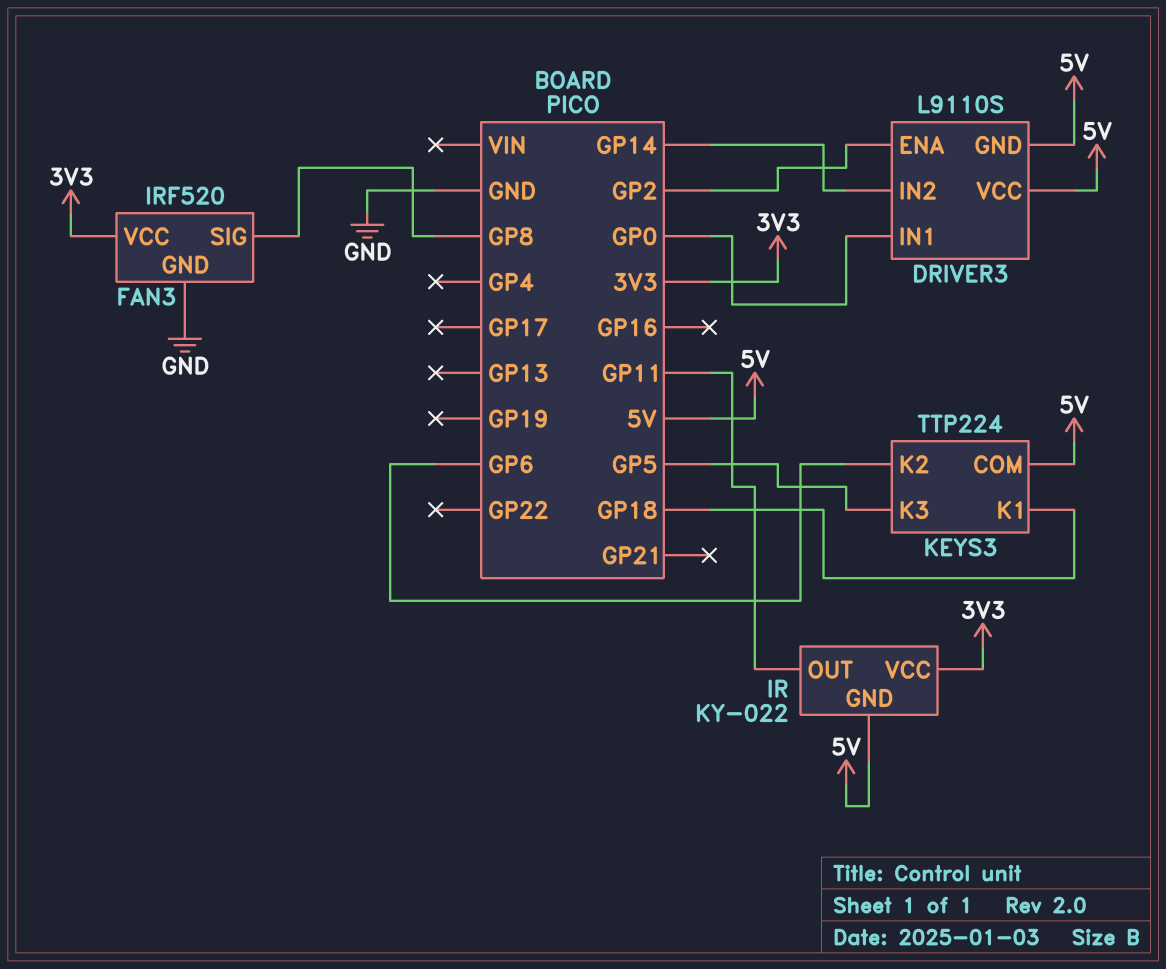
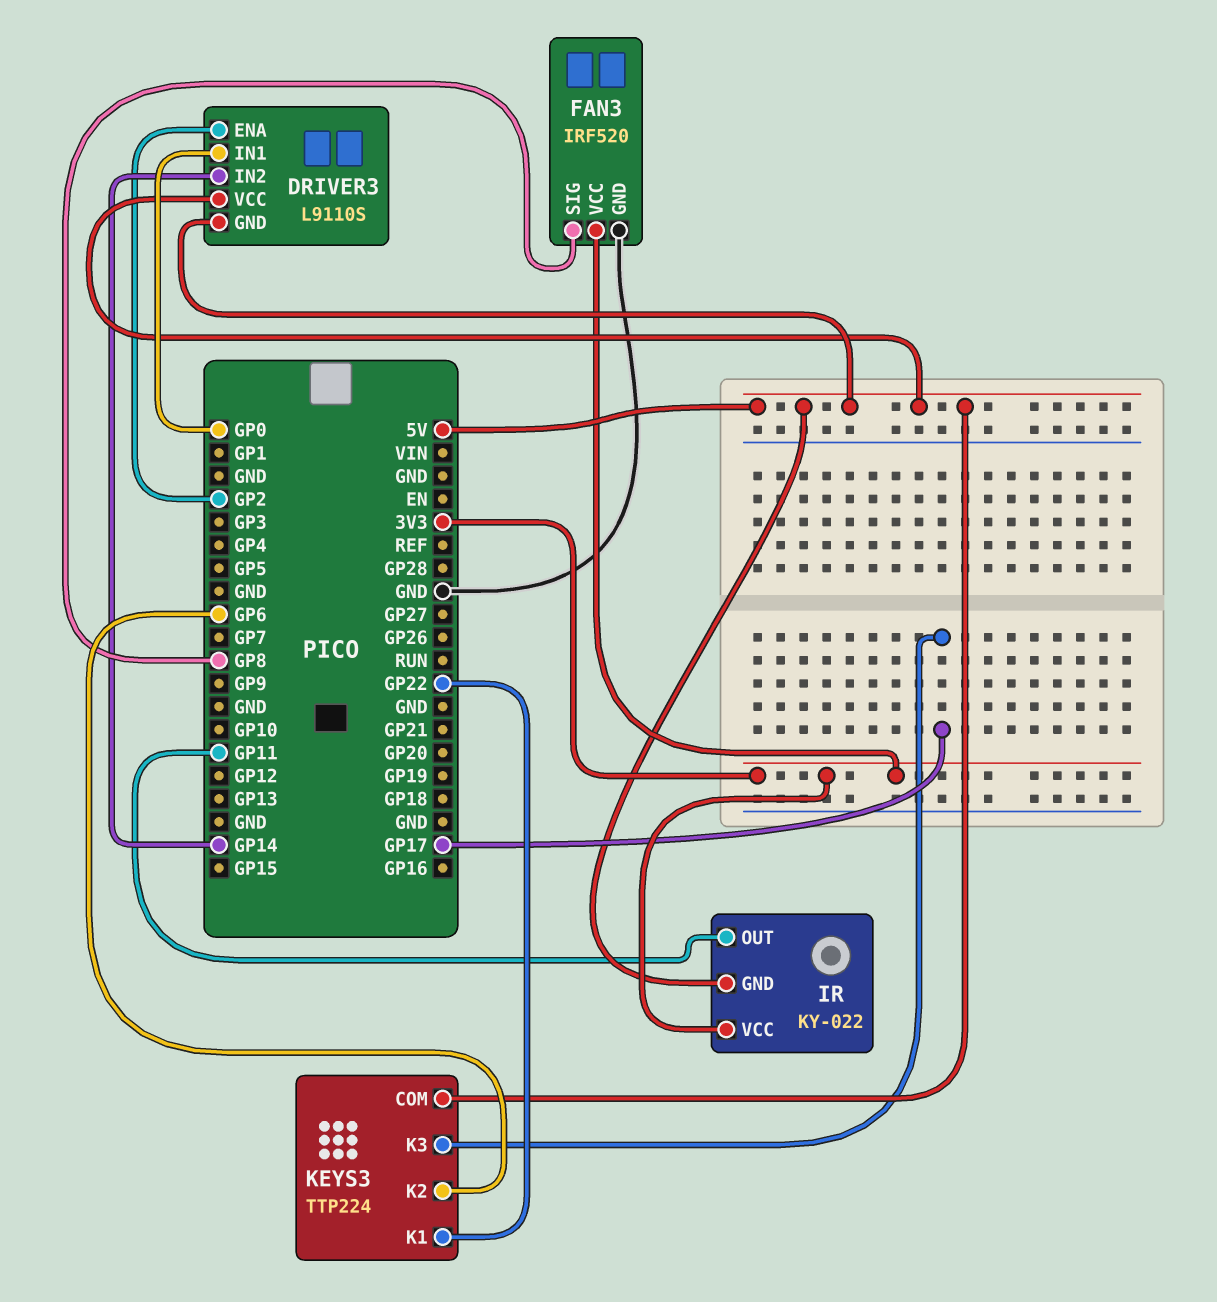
KEYS3 pin K1: GP18 -> GP22
KEYS3 pin K3: GP5 -> GP17

